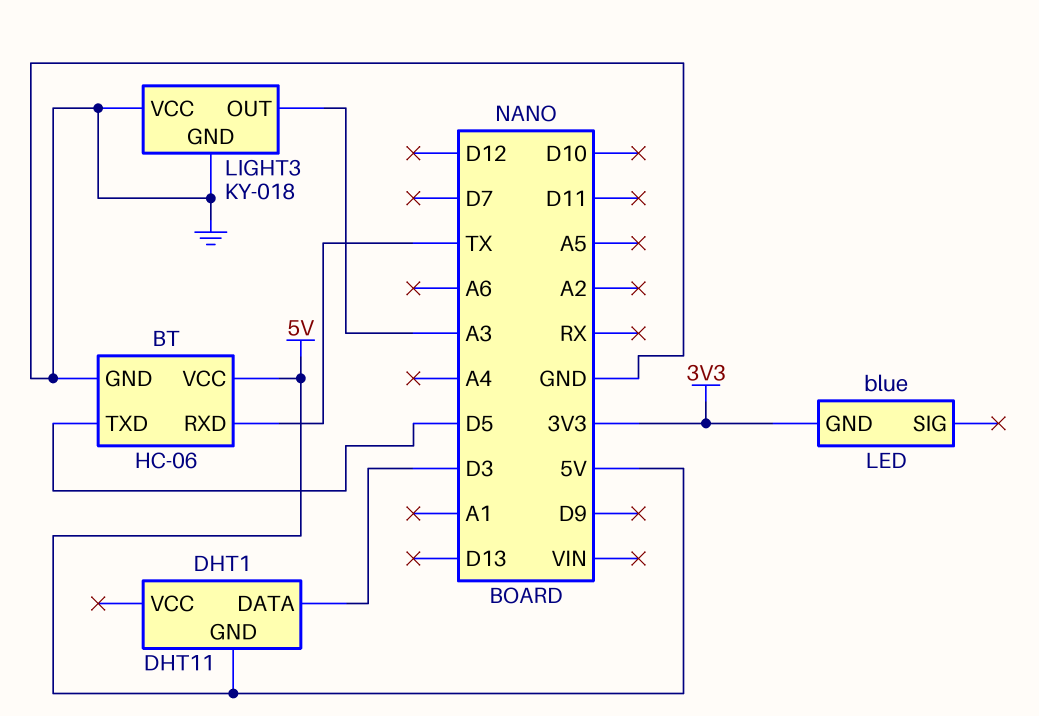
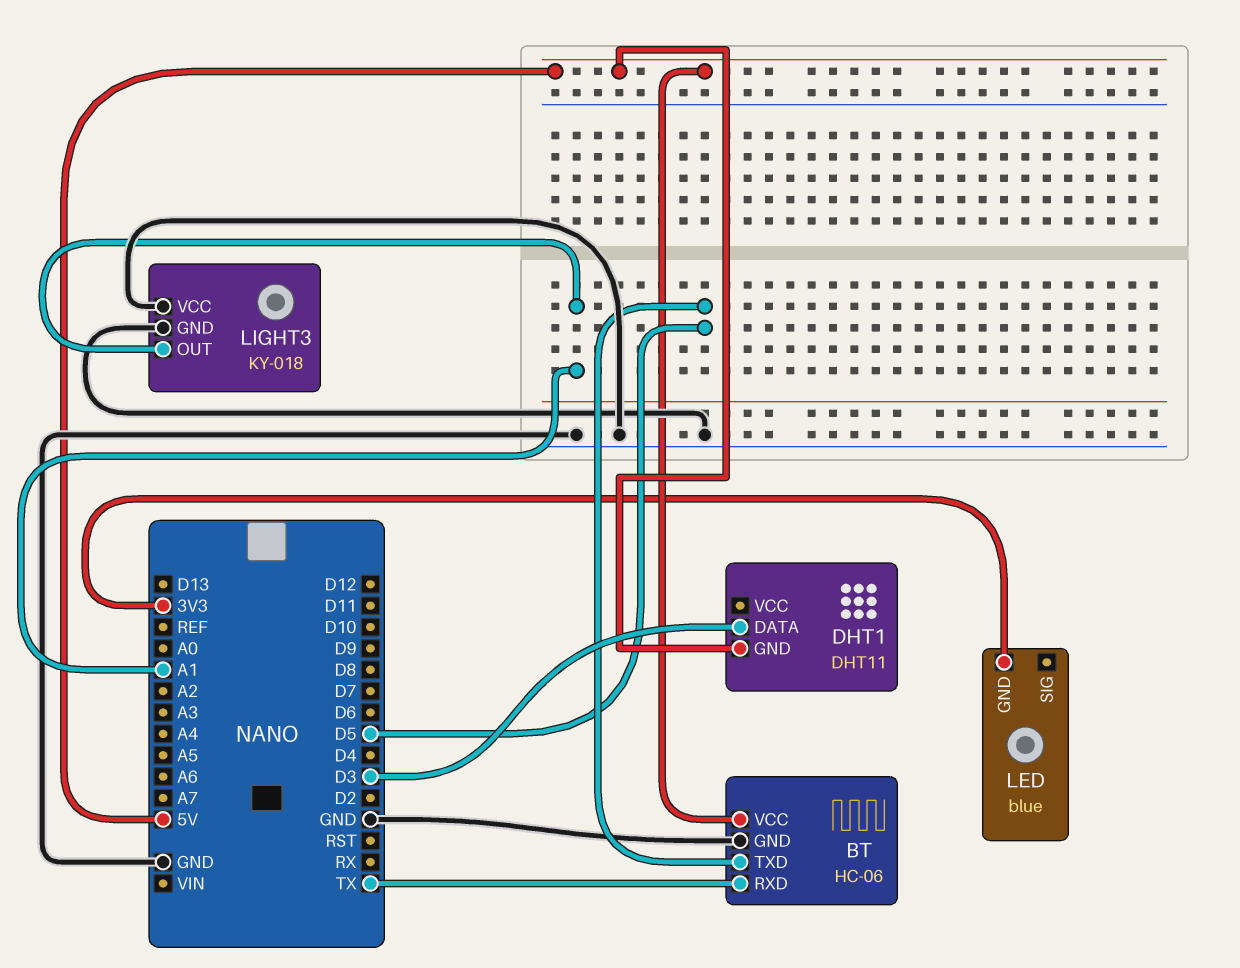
LIGHT3 pin OUT: A3 -> A1

